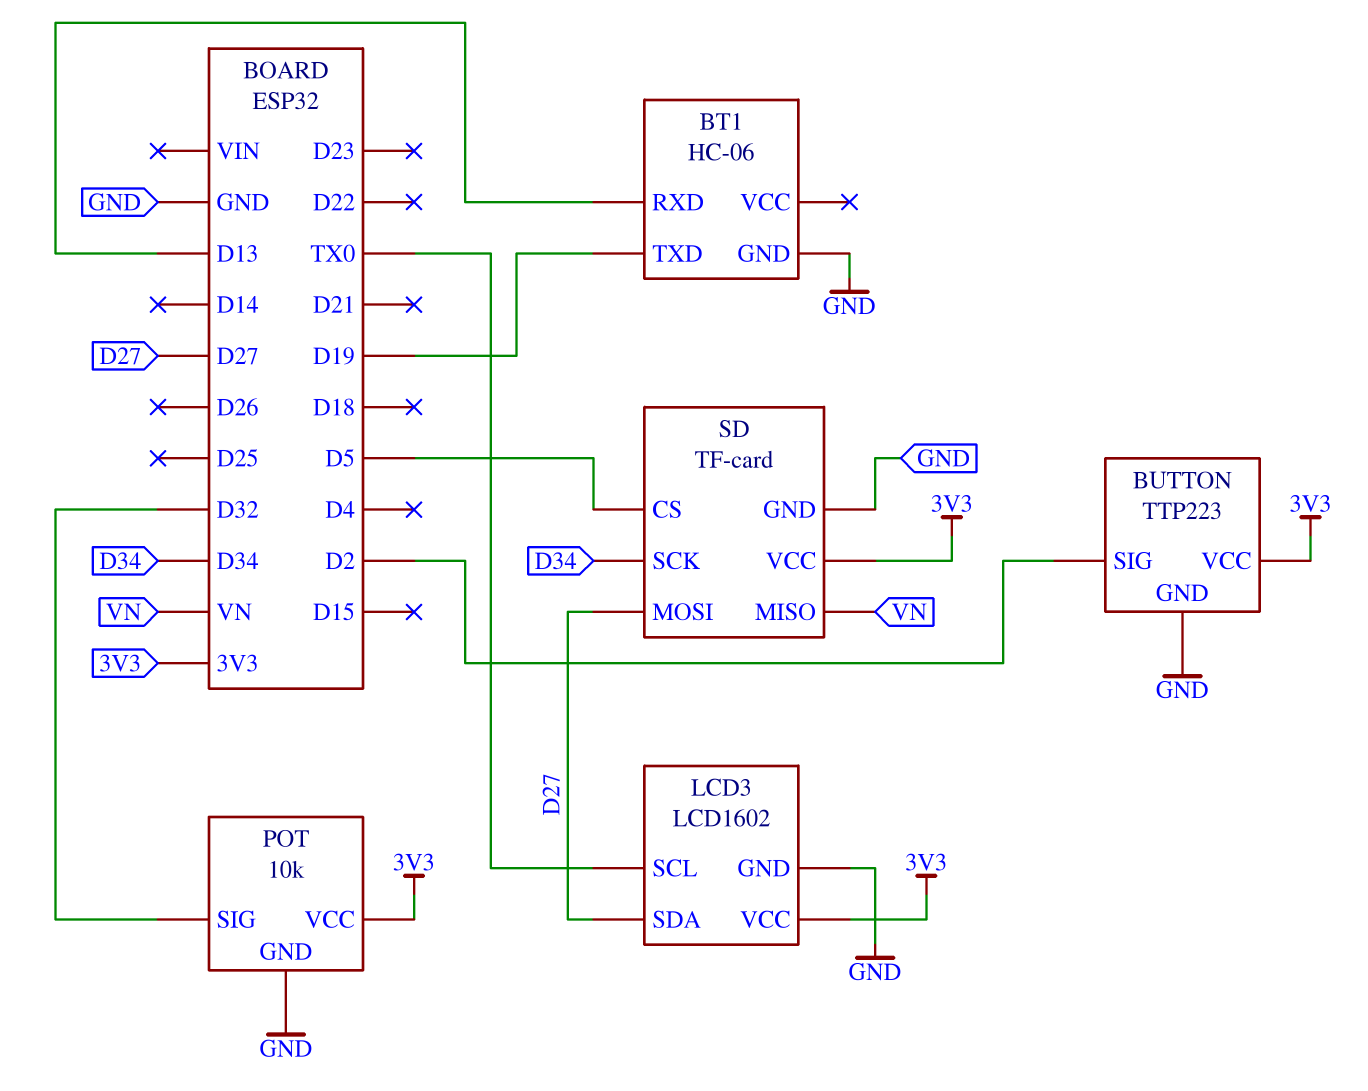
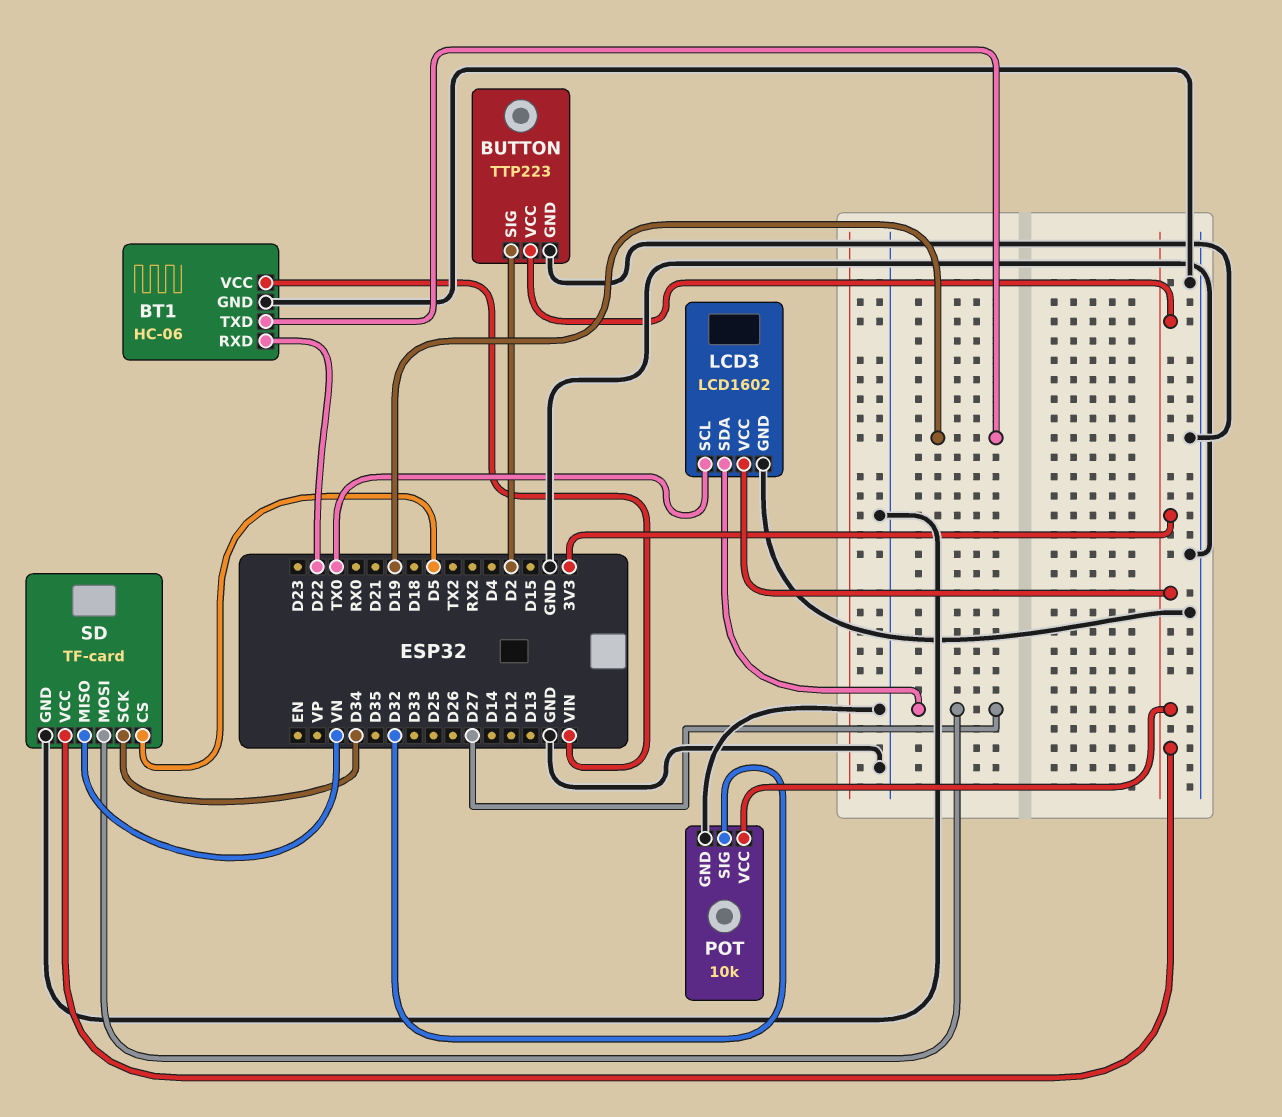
BT1 pin RXD: D13 -> D22
BT1 pin VCC: none -> VIN

